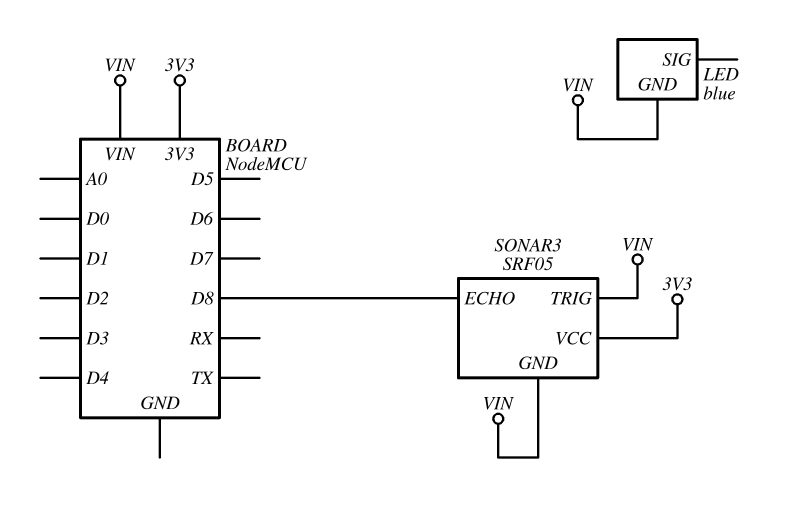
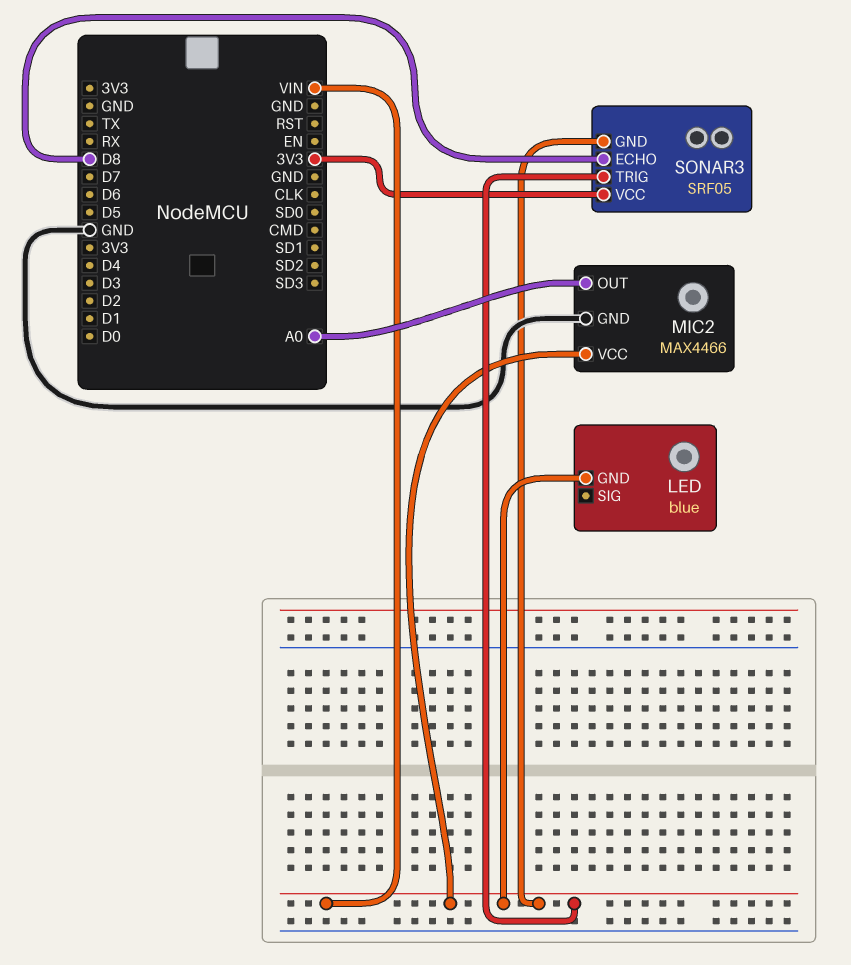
MIC2: none -> MAX4466
MIC2 pin GND: none -> GND
MIC2 pin OUT: none -> A0
MIC2 pin VCC: none -> VIN

